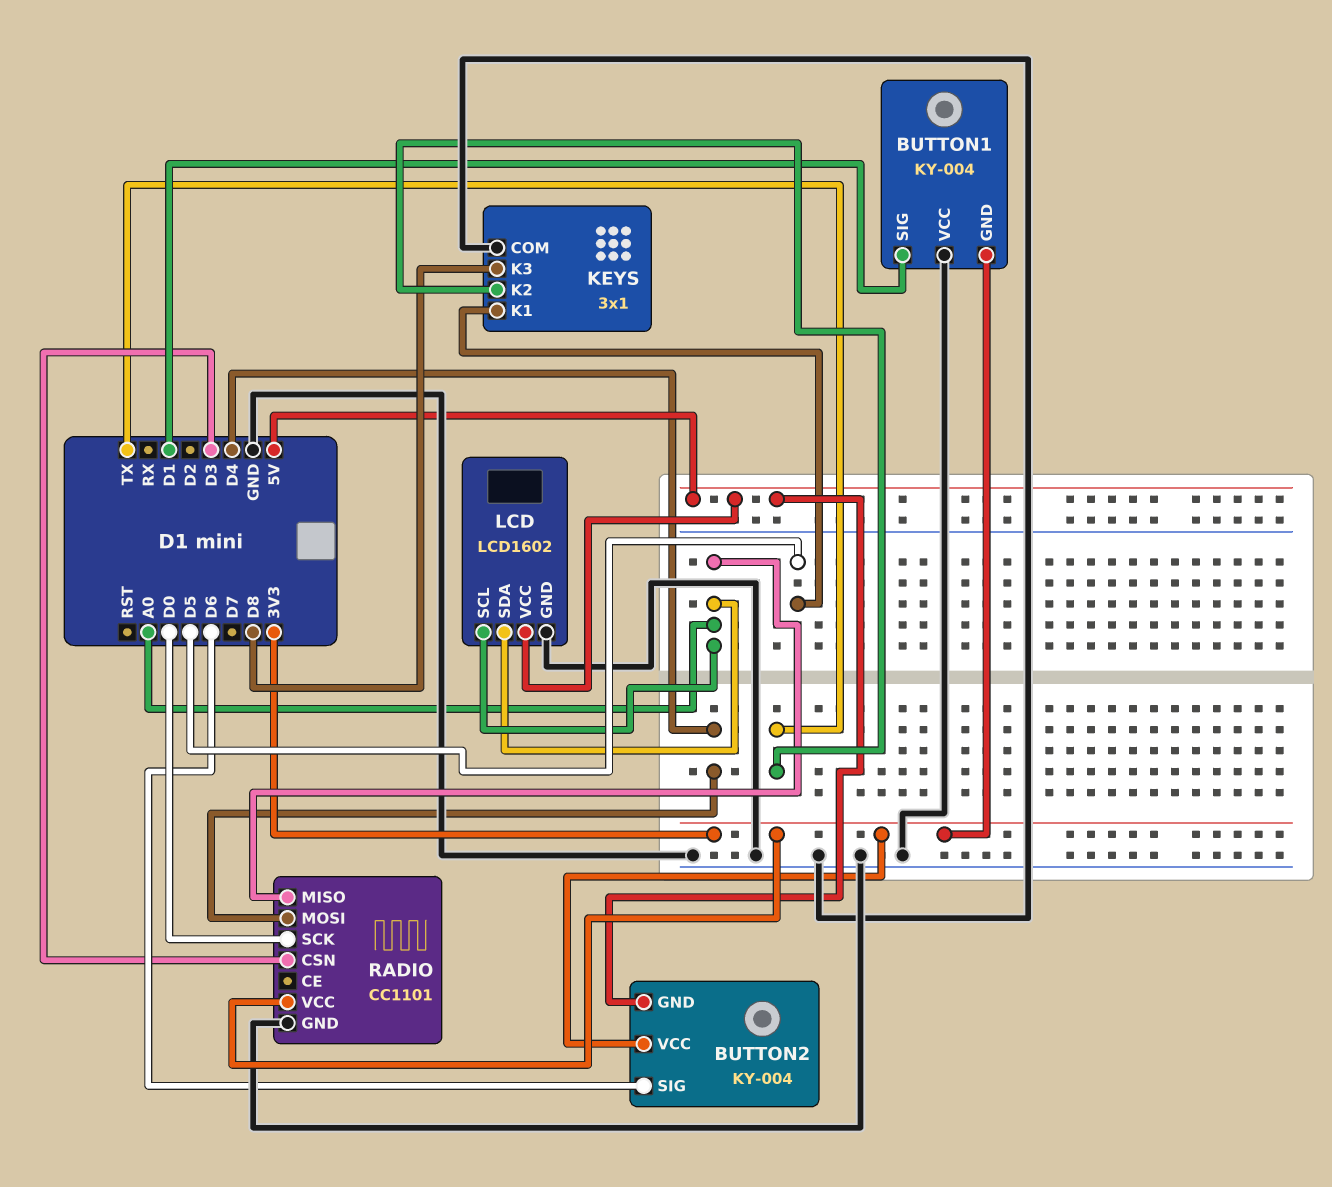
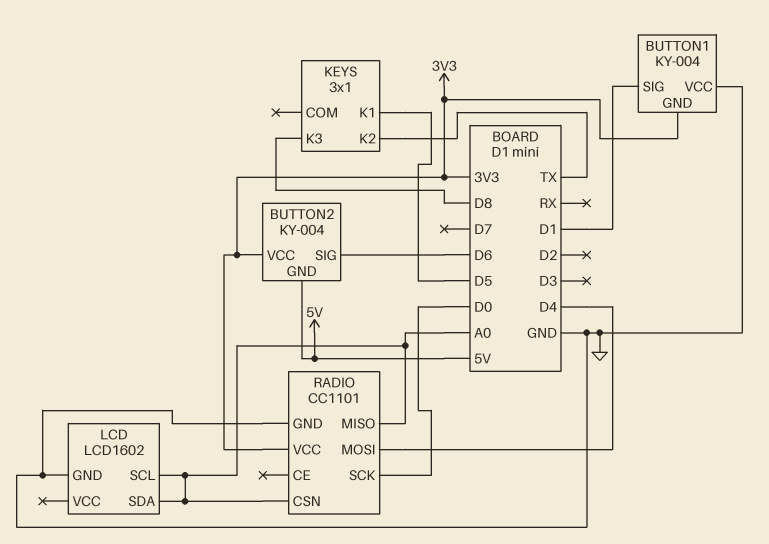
KEYS pin COM: GND -> none
LCD pin VCC: 5V -> none
RADIO pin CSN: D3 -> A0

